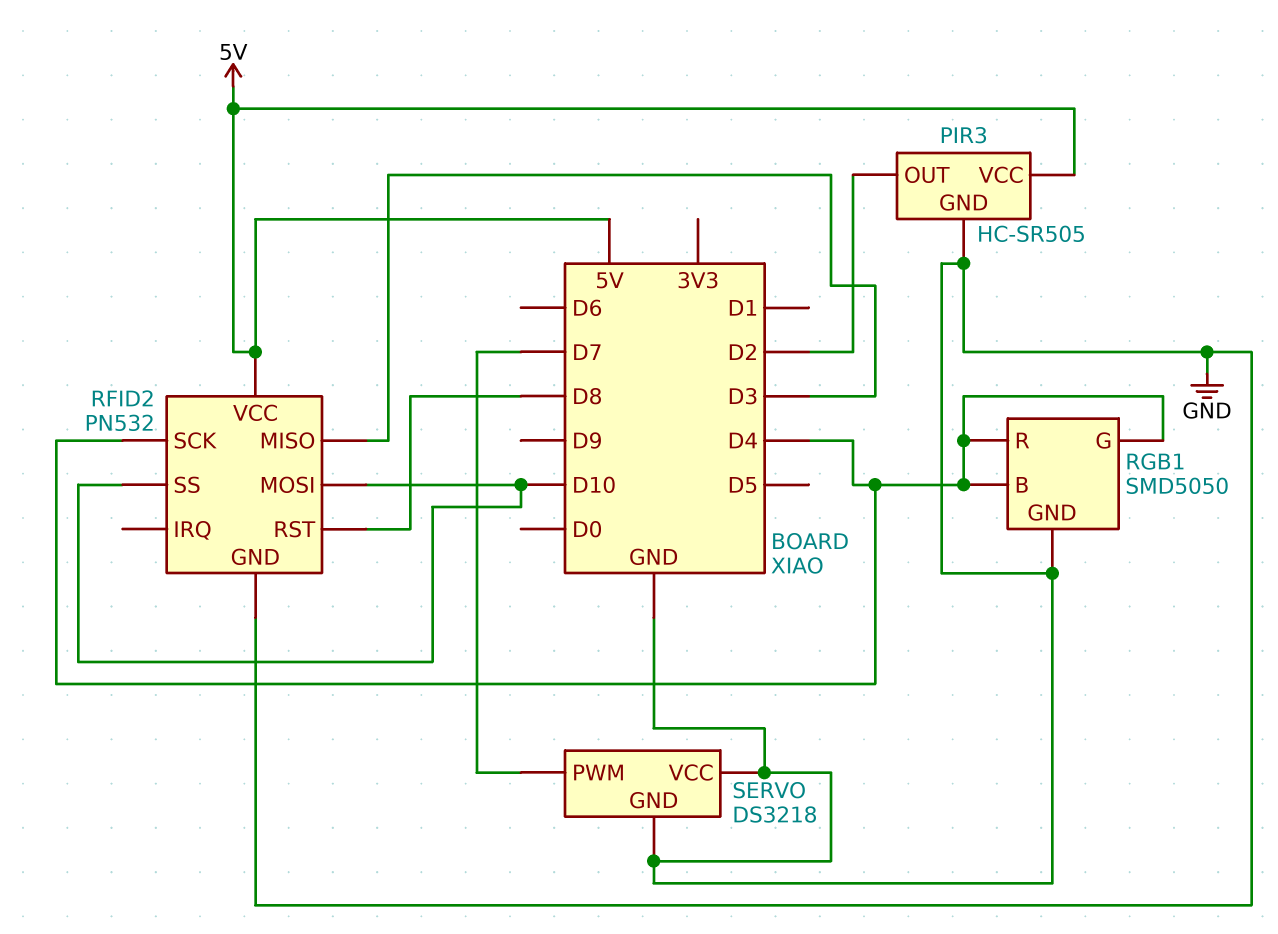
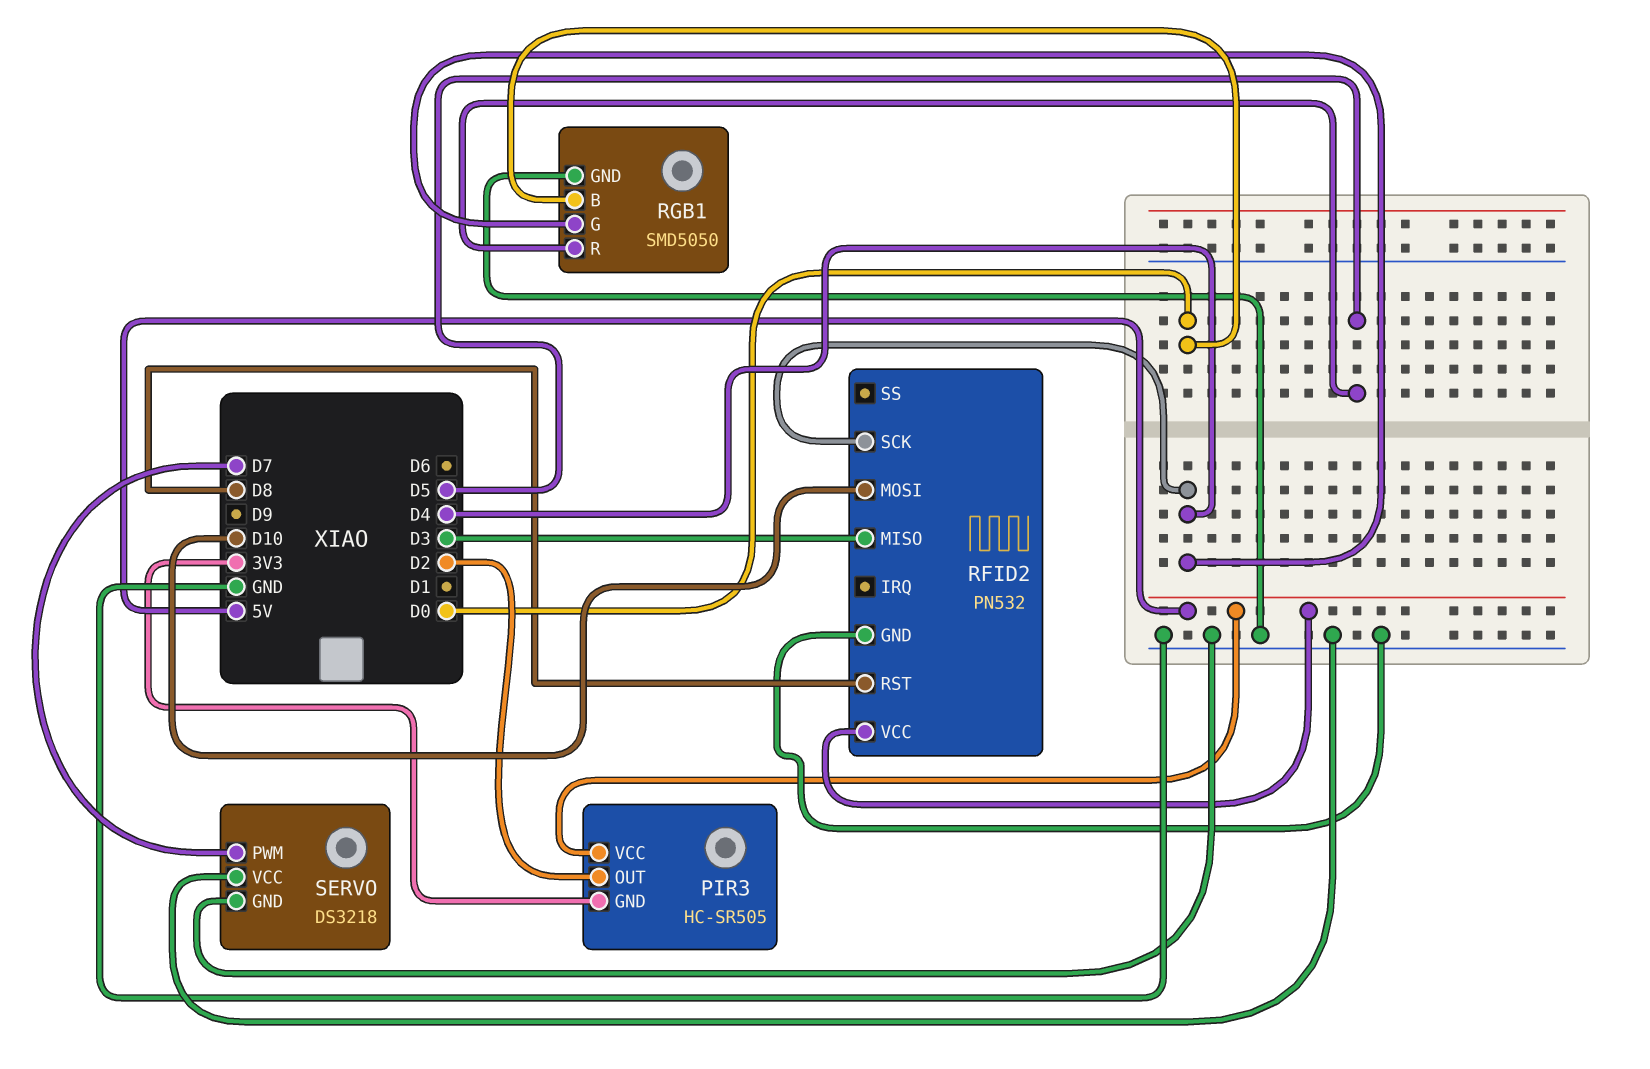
PIR3 pin GND: GND -> 3V3
RFID2 pin SS: D10 -> none
RGB1 pin B: D4 -> D0
RGB1 pin R: D4 -> D5

